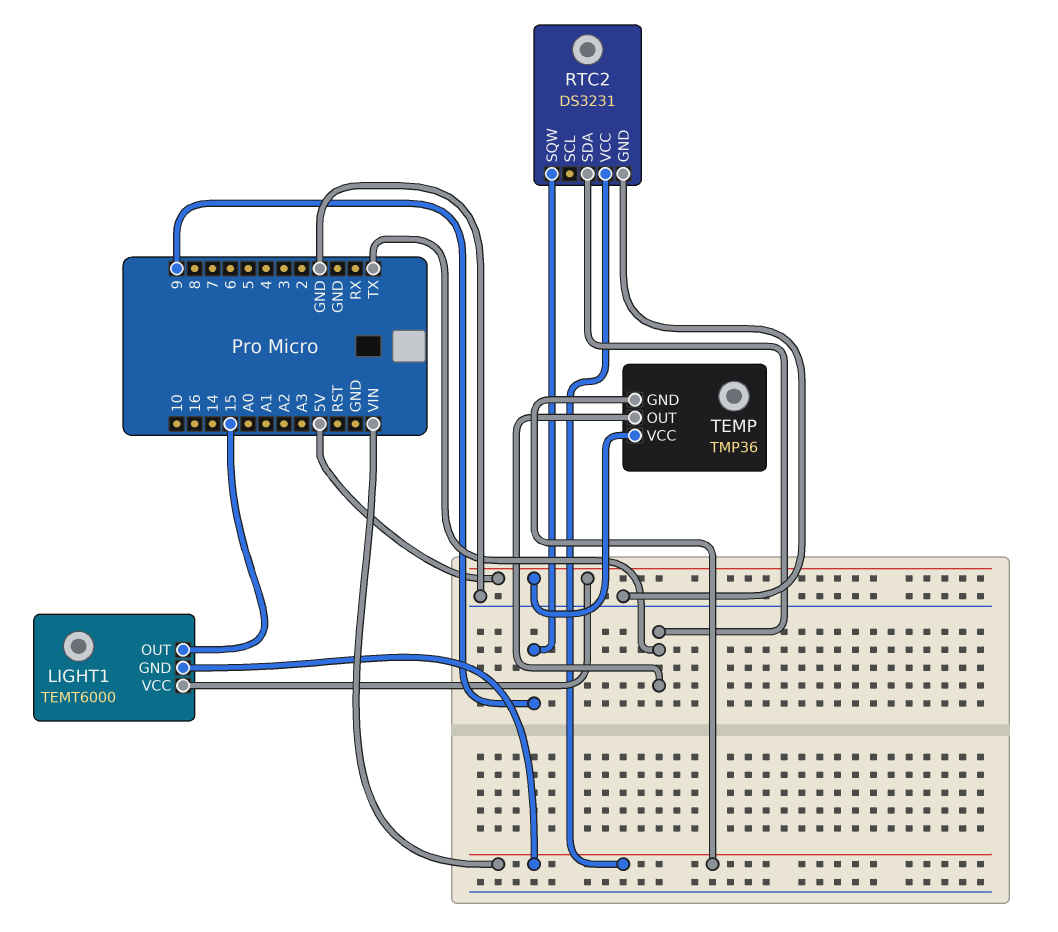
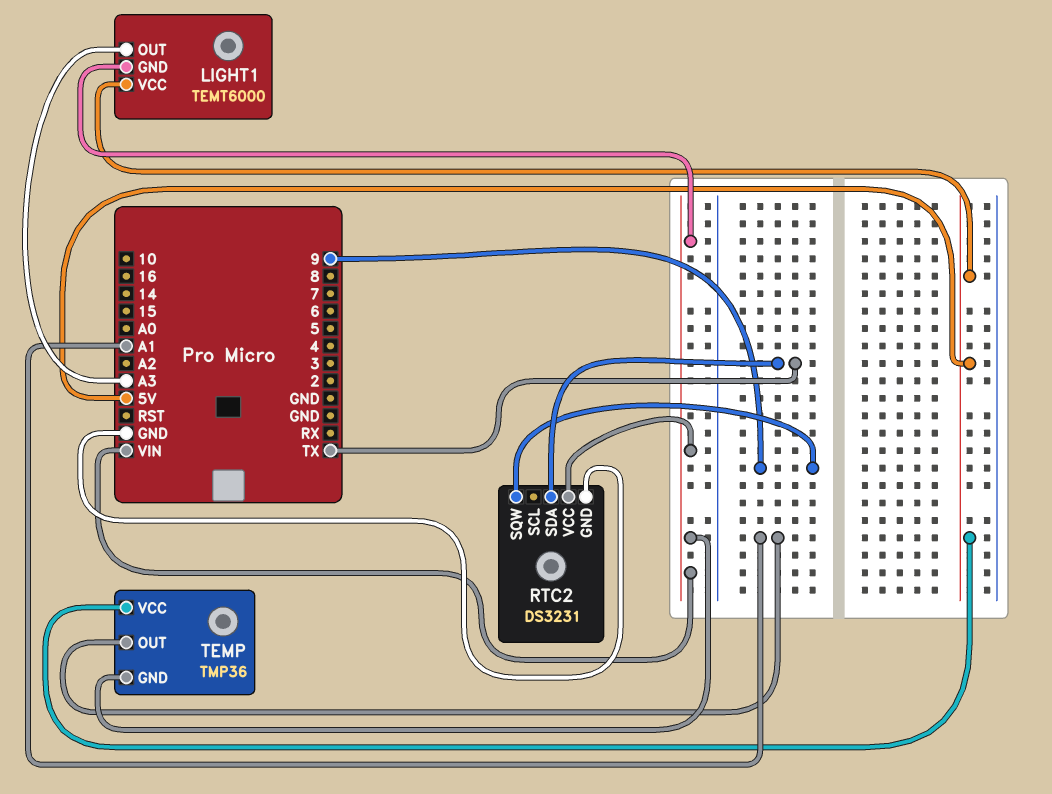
LIGHT1 pin OUT: 15 -> A3
TEMP pin OUT: TX -> A1

